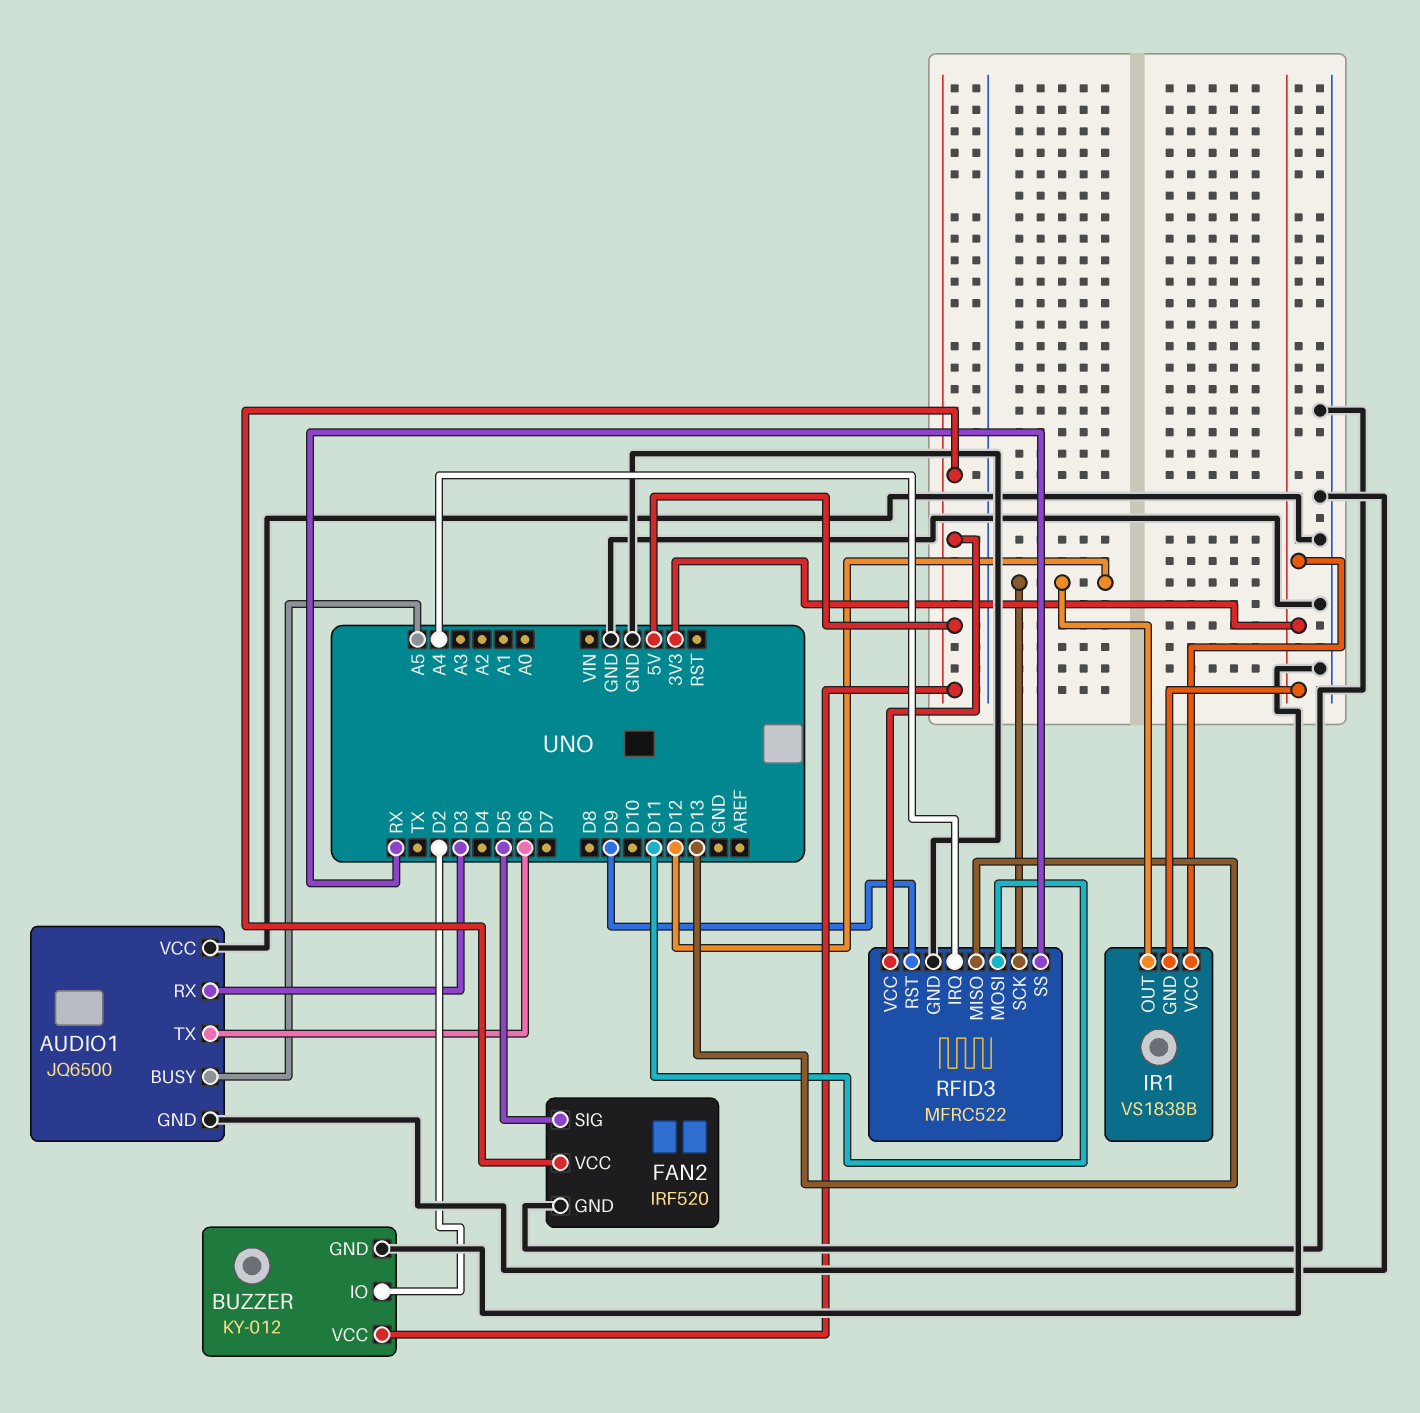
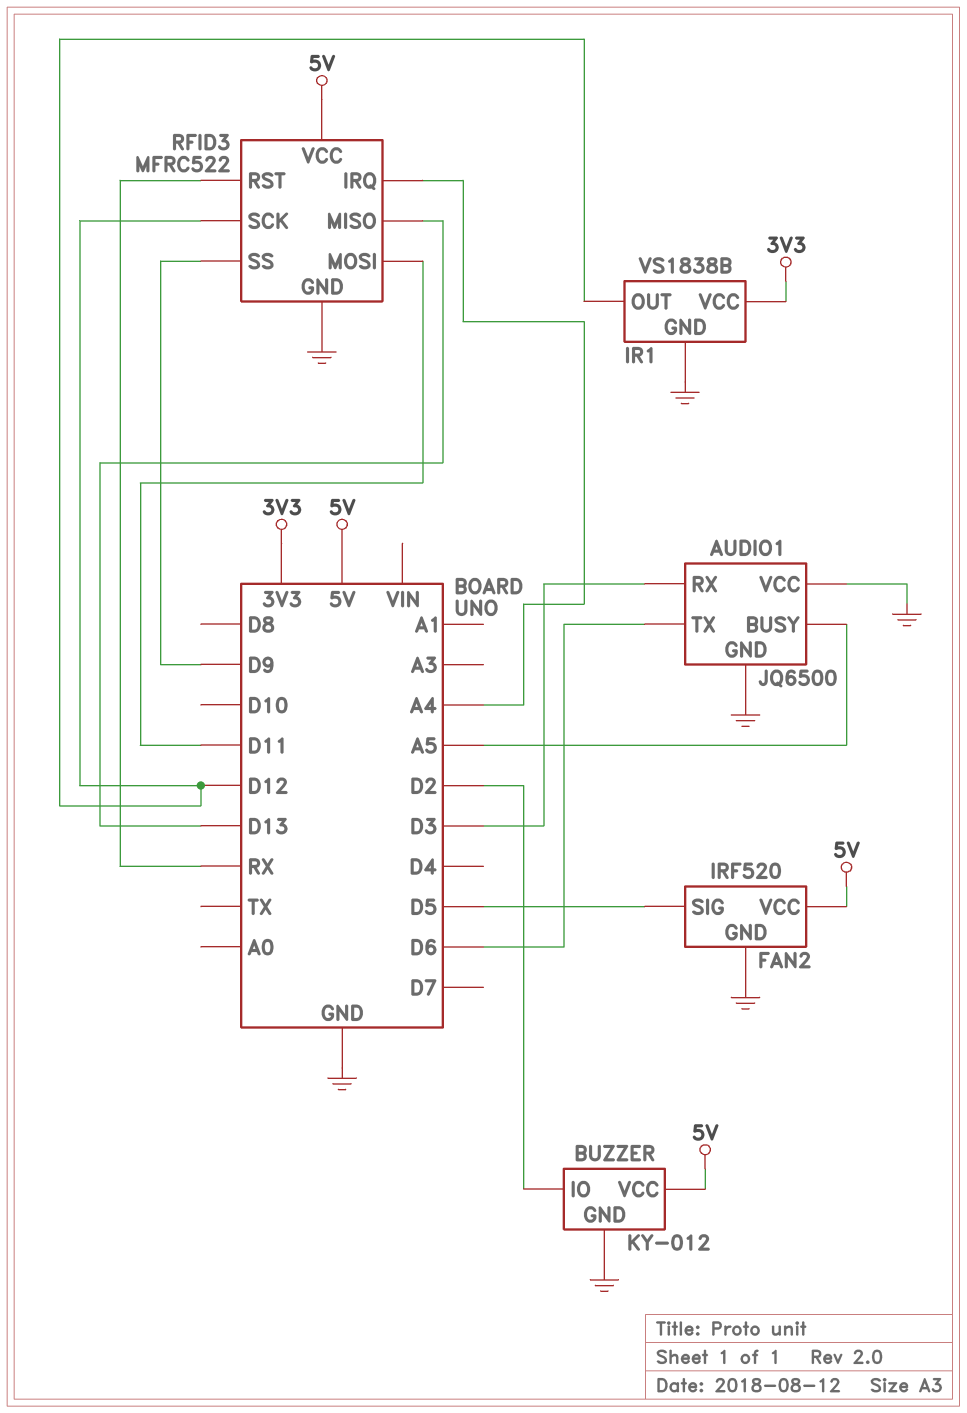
IR1 pin GND: 3V3 -> GND
RFID3 pin RST: D9 -> RX
RFID3 pin SS: RX -> D9

